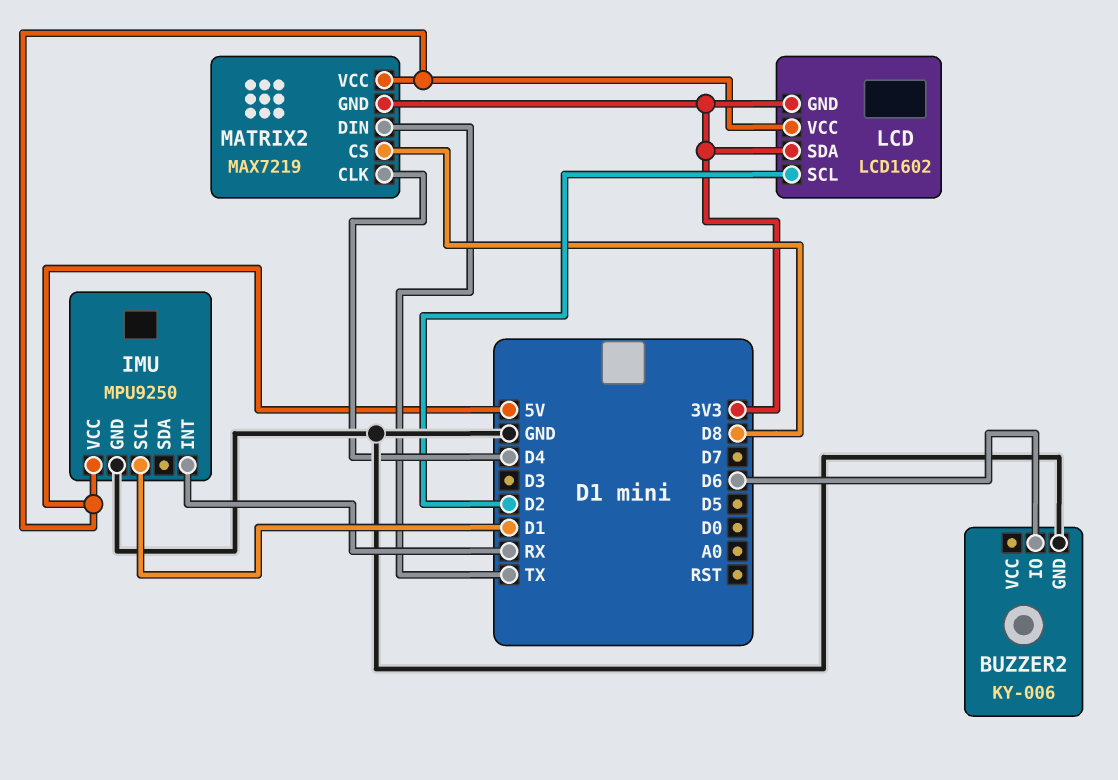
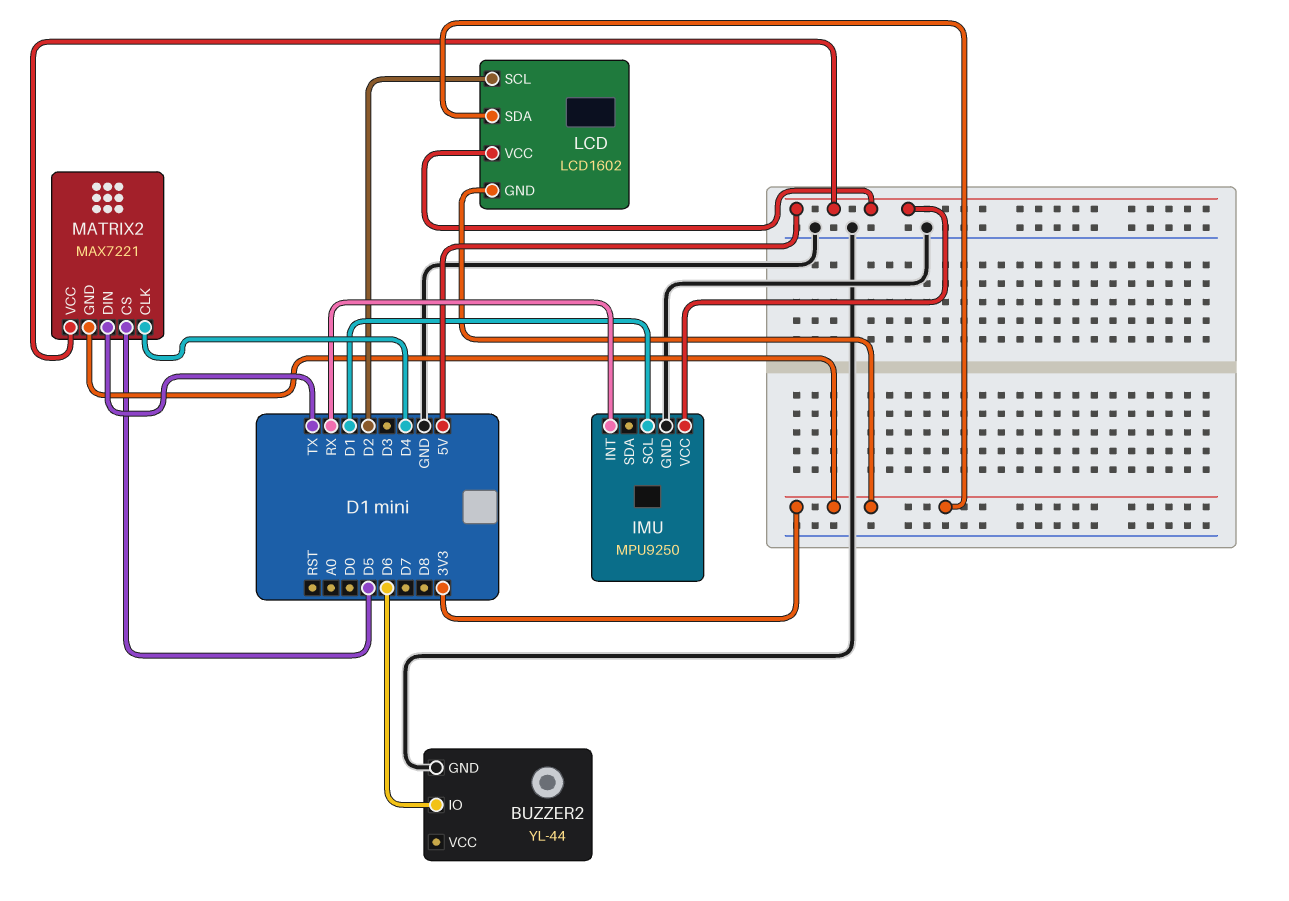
BUZZER2: KY-006 -> YL-44
MATRIX2: MAX7219 -> MAX7221
MATRIX2 pin CS: D8 -> D5

